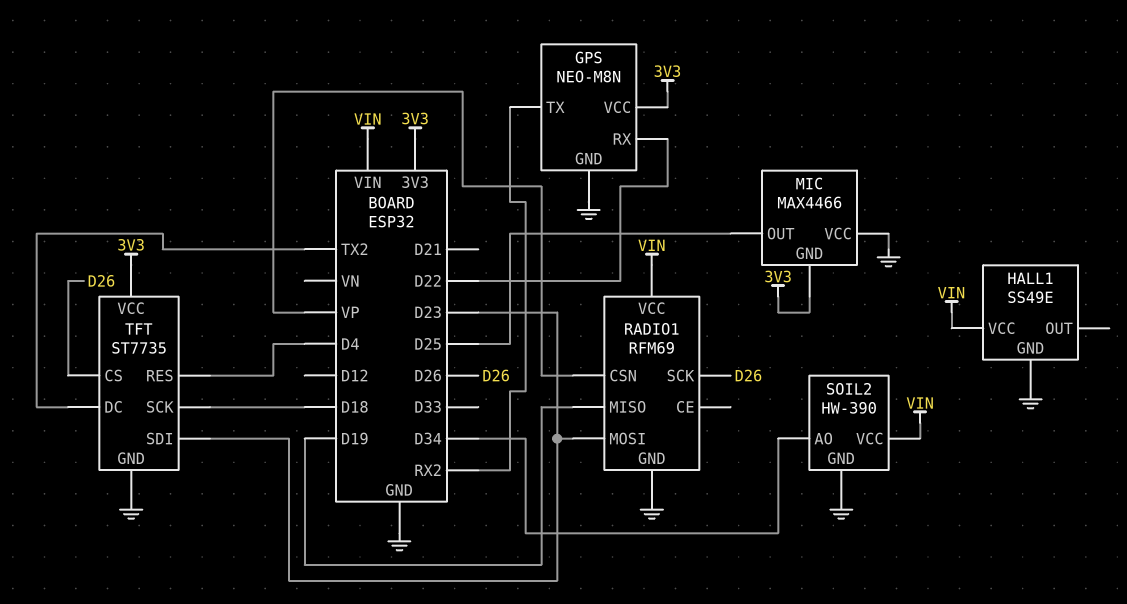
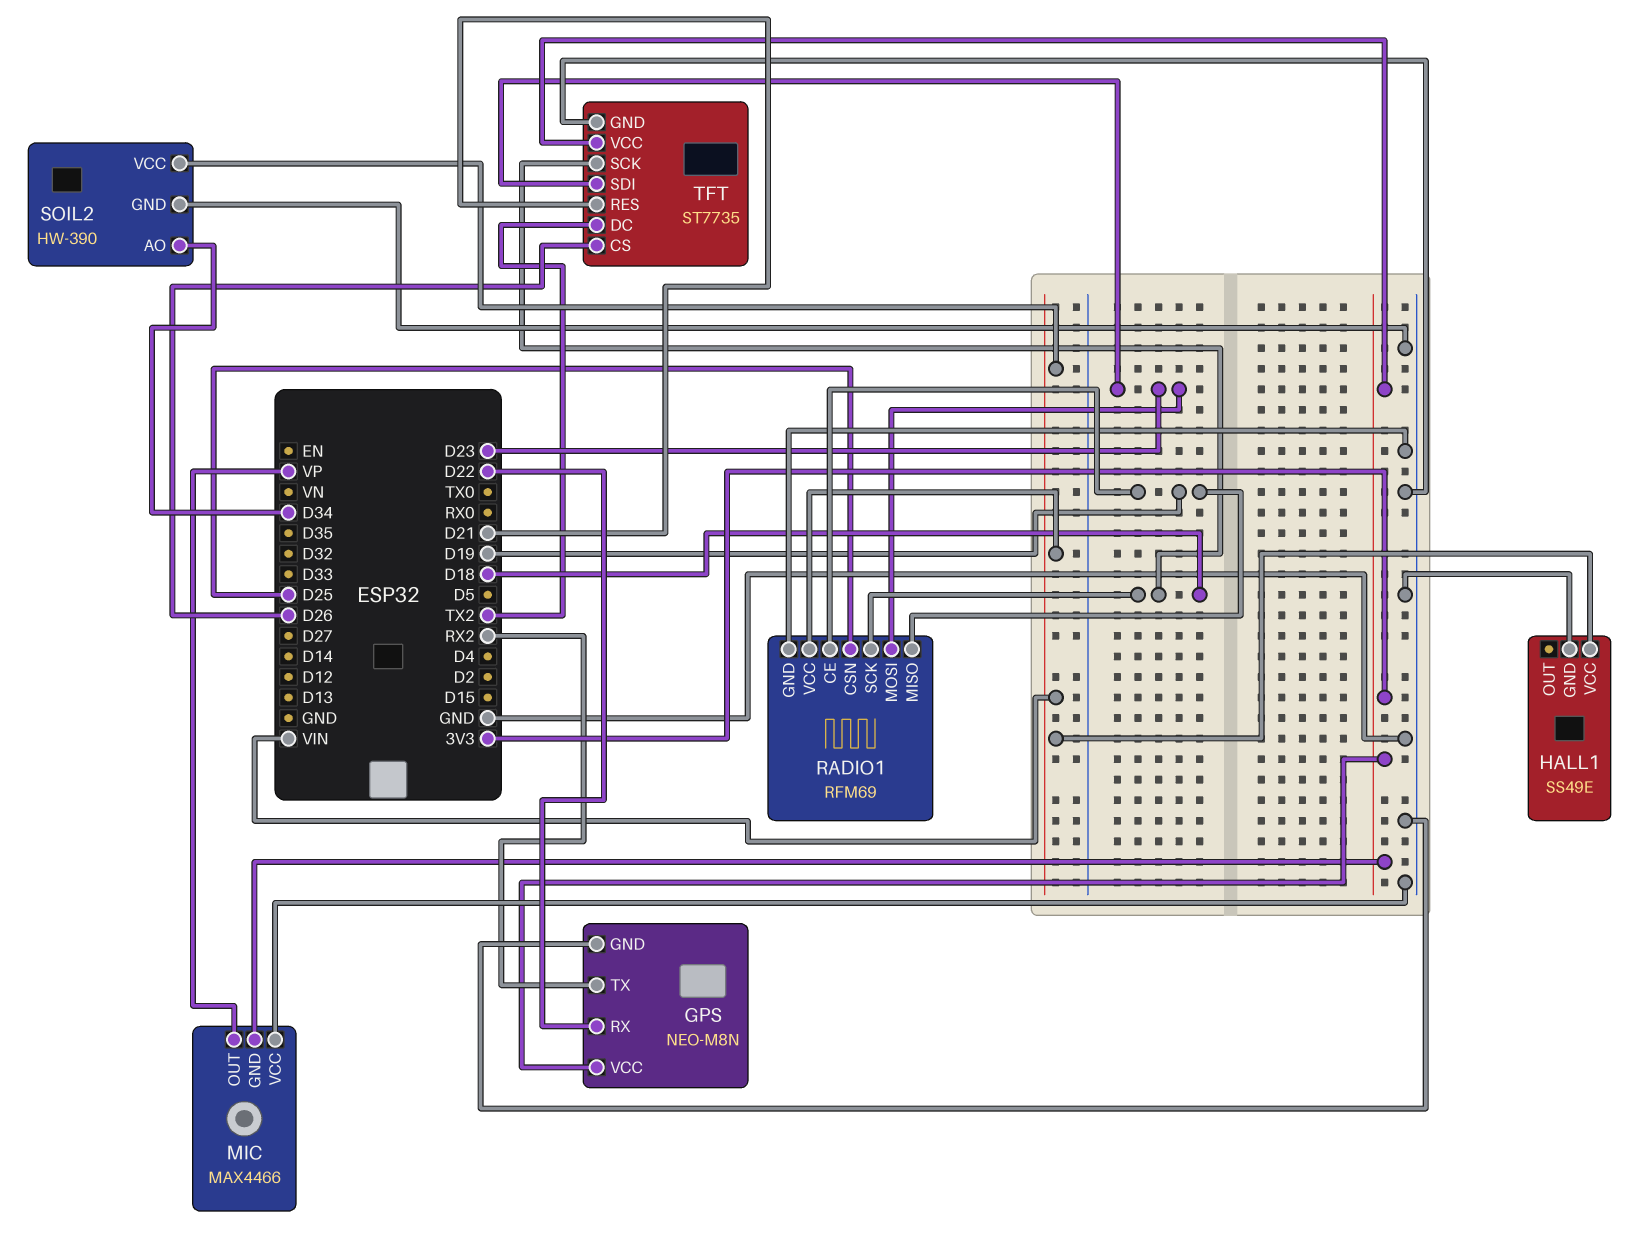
MIC pin OUT: D25 -> VP
RADIO1 pin CE: none -> D19
RADIO1 pin CSN: VP -> D25
RADIO1 pin SCK: D26 -> D18
TFT pin RES: D4 -> D21

